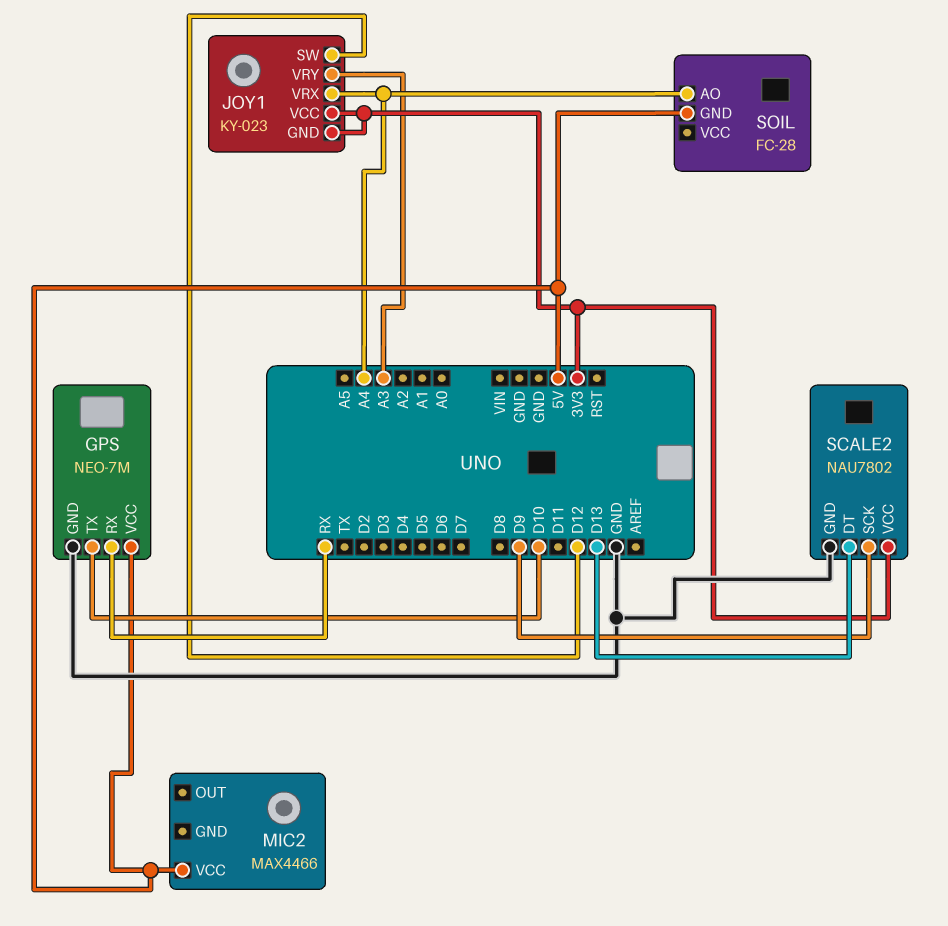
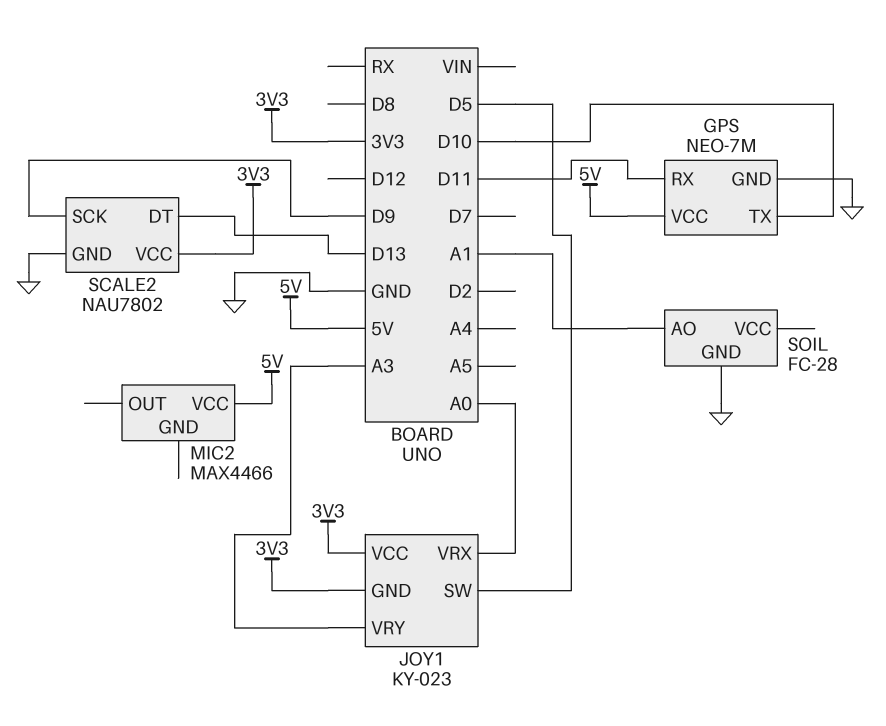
GPS pin RX: RX -> D11
JOY1 pin SW: D12 -> D5
JOY1 pin VRX: A4 -> A0
SOIL pin AO: A4 -> A1
SOIL pin GND: 5V -> GND

